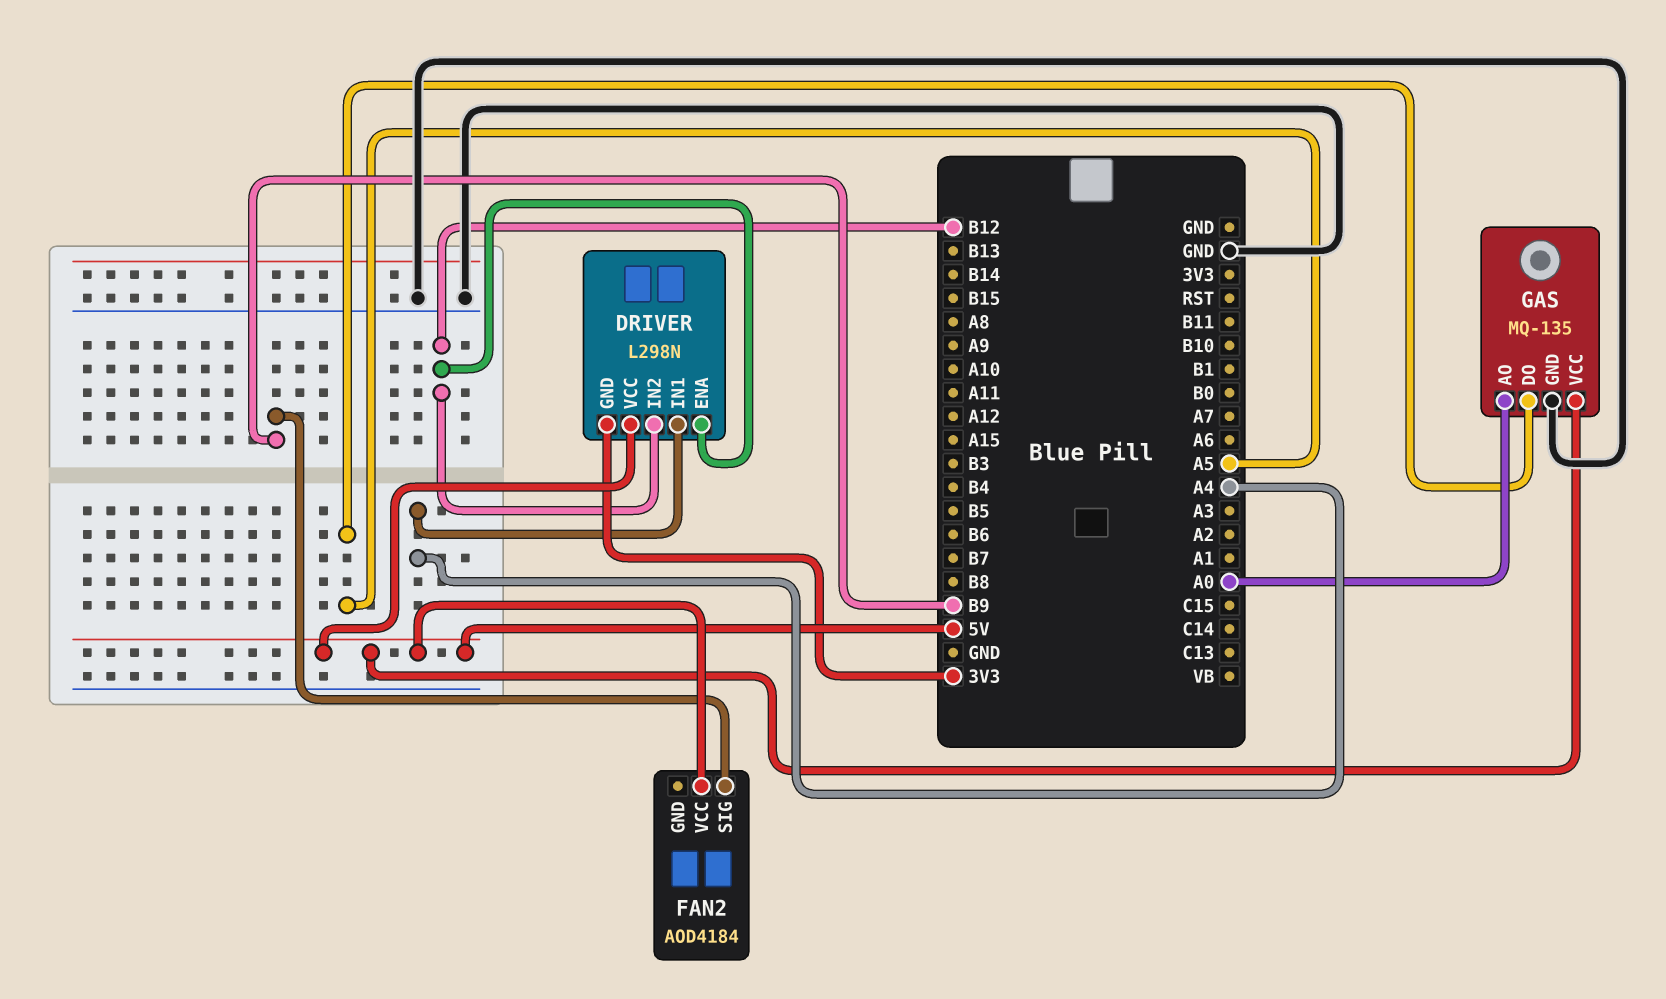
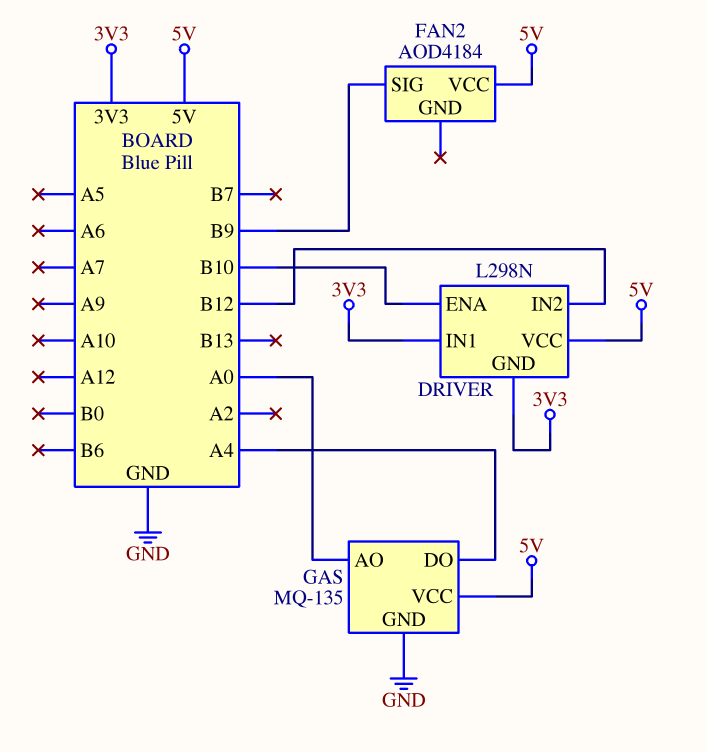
DRIVER pin ENA: B12 -> B10
DRIVER pin IN1: A4 -> 3V3
GAS pin DO: A5 -> A4

